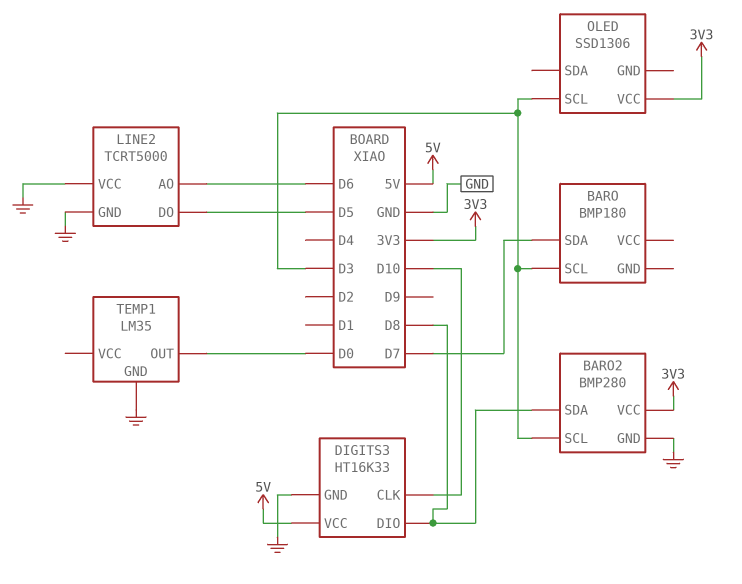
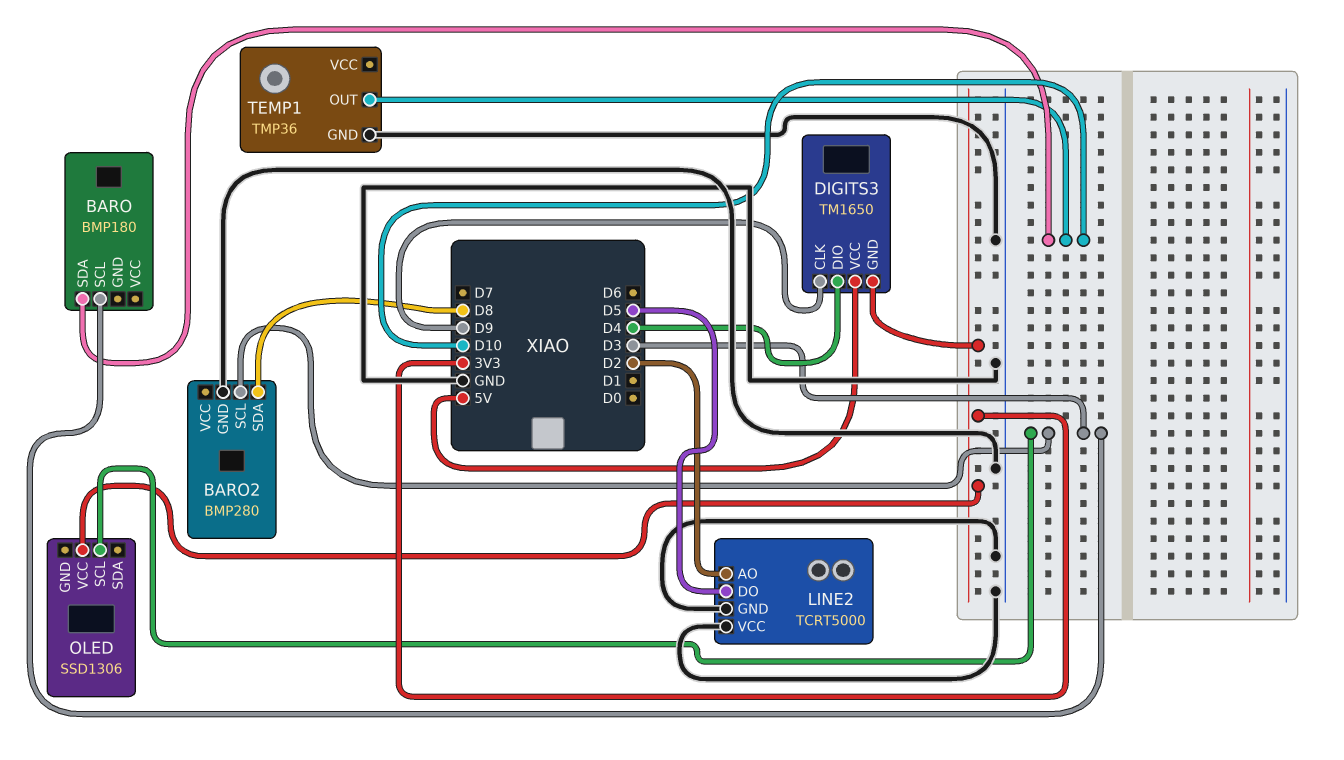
BARO pin SDA: D7 -> D10
BARO2 pin VCC: 3V3 -> none
DIGITS3: HT16K33 -> TM1650
DIGITS3 pin CLK: D10 -> D9
DIGITS3 pin DIO: D8 -> D4
DIGITS3 pin GND: GND -> 3V3
LINE2 pin AO: D6 -> D2
TEMP1: LM35 -> TMP36
TEMP1 pin OUT: D0 -> D10

